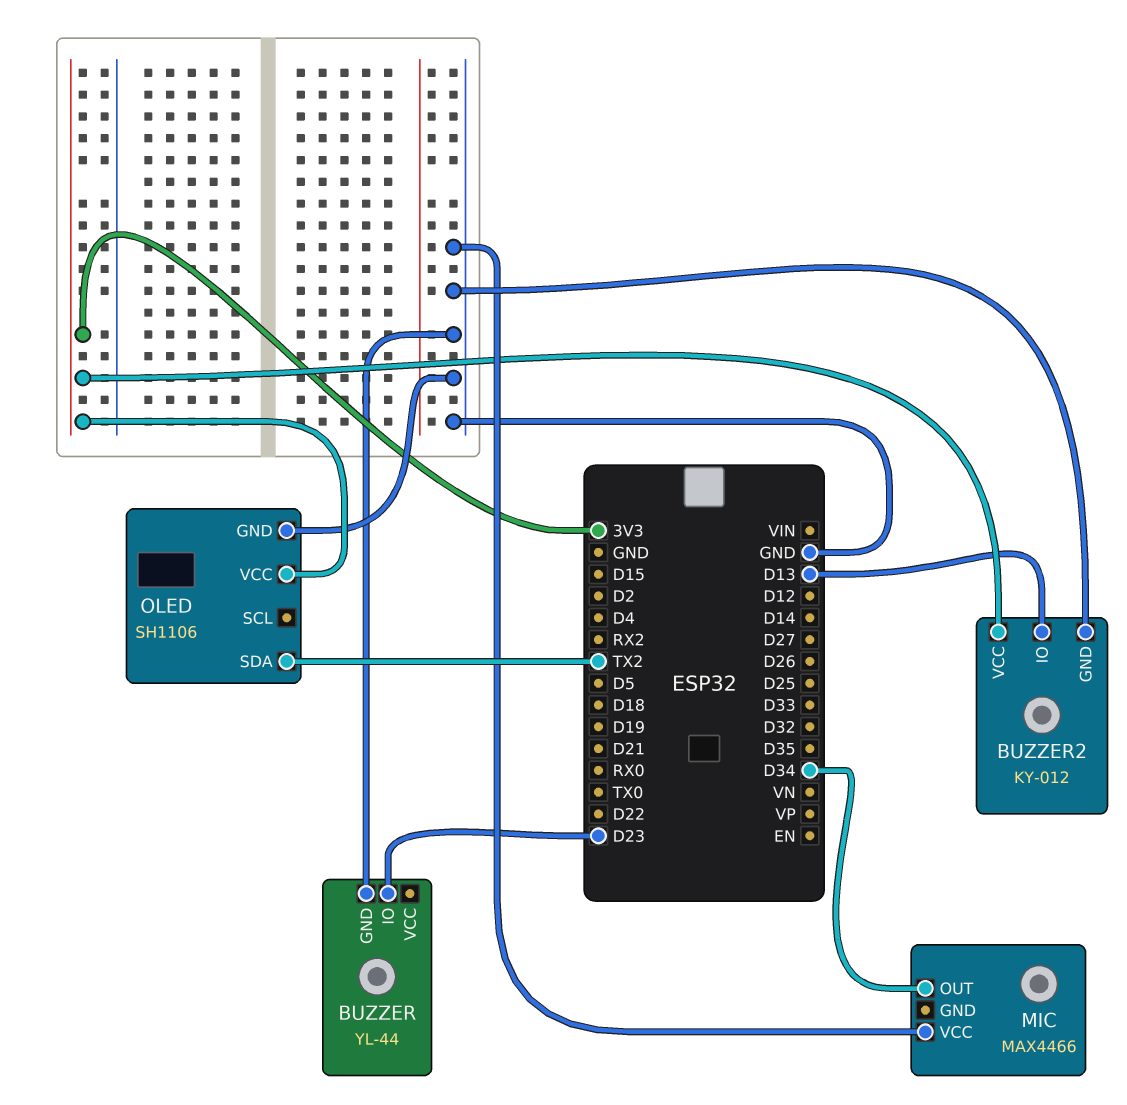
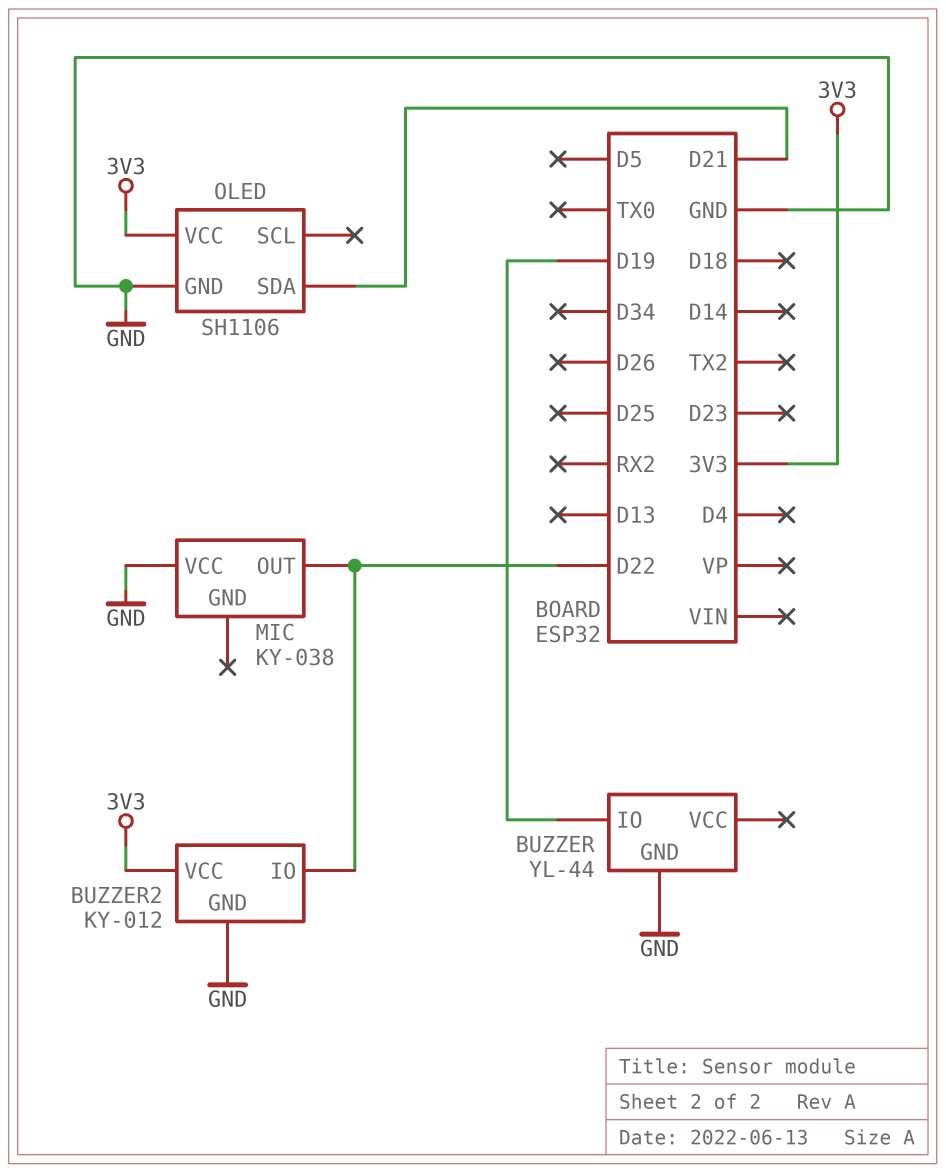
BUZZER pin IO: D23 -> D19
BUZZER2 pin IO: D13 -> D22
MIC: MAX4466 -> KY-038
MIC pin OUT: D34 -> D22
OLED pin SDA: TX2 -> D21

